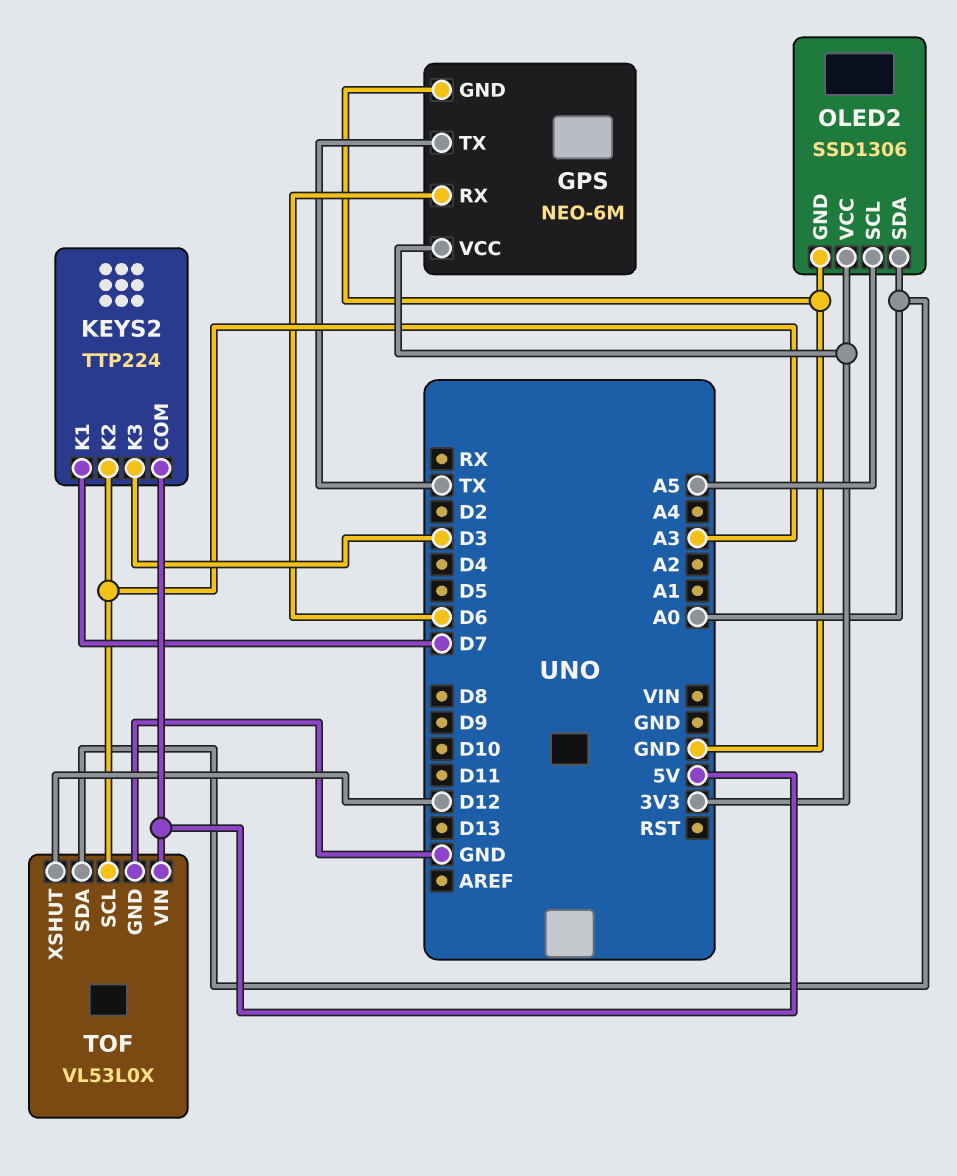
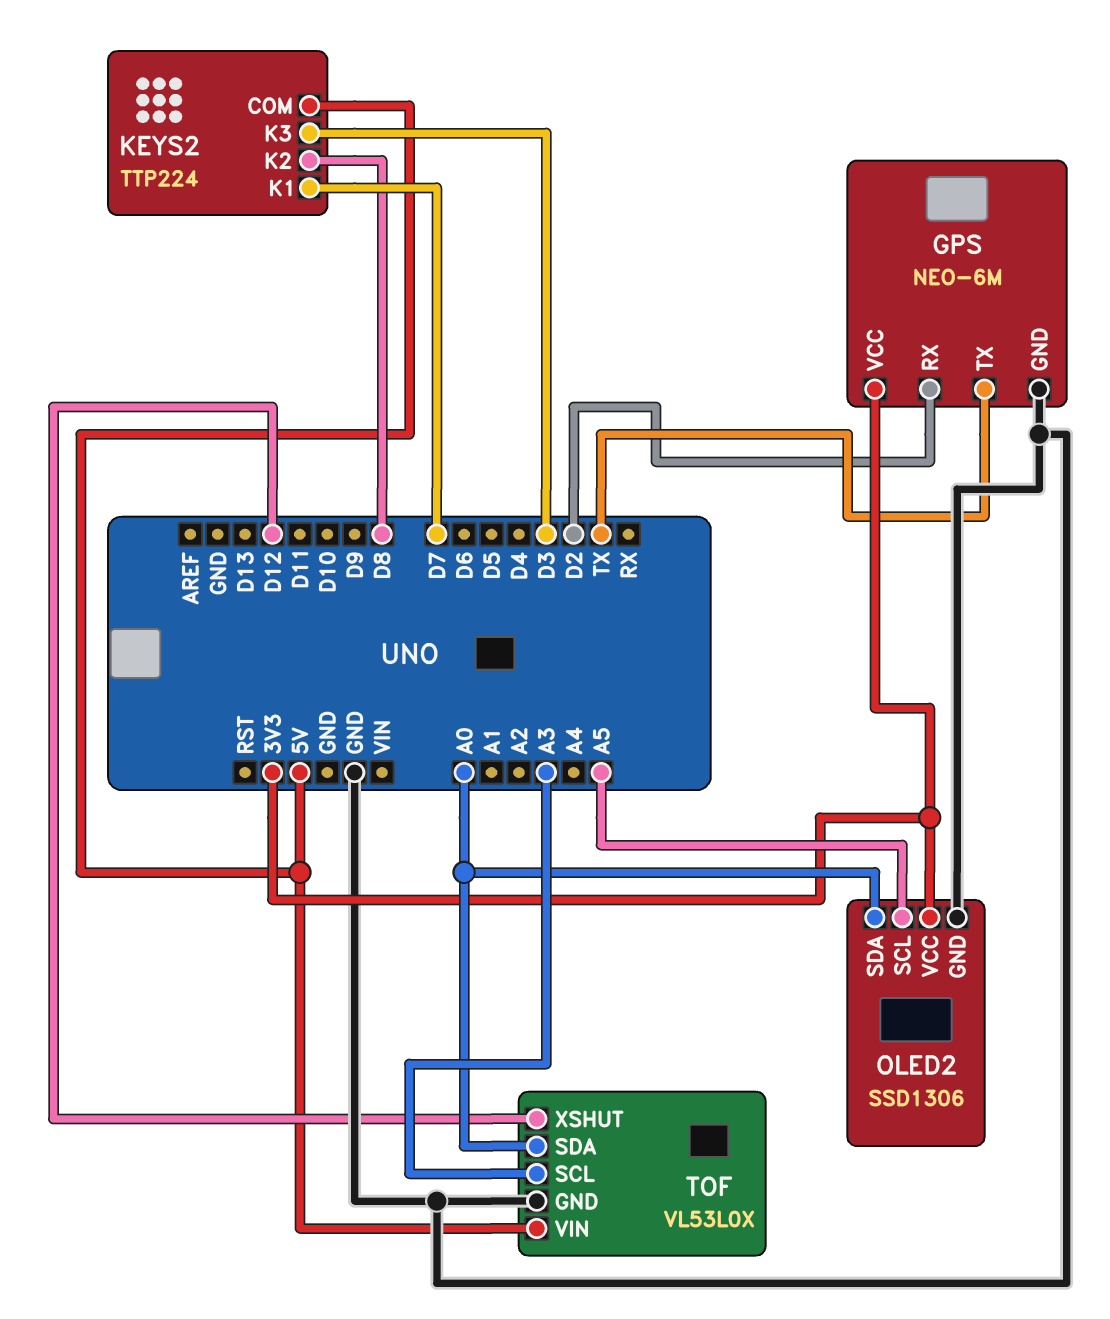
GPS pin RX: D6 -> D2
KEYS2 pin K2: A3 -> D8

